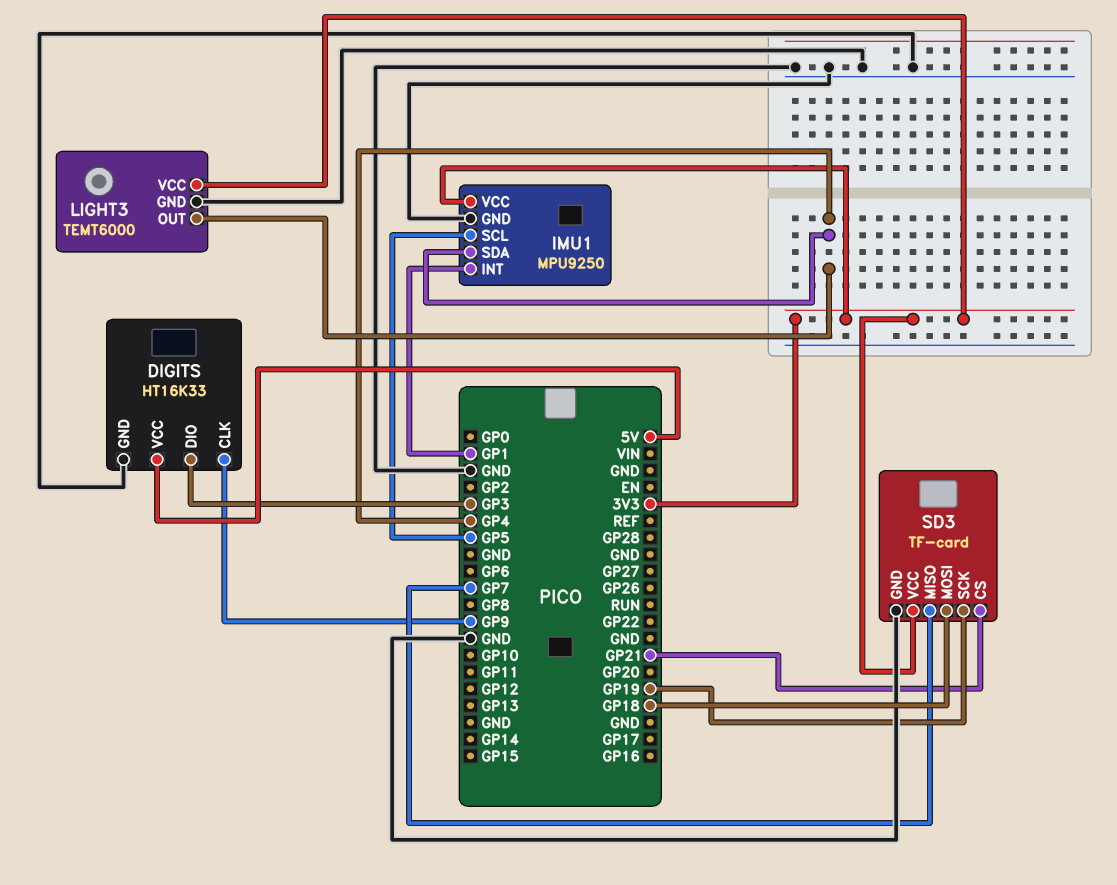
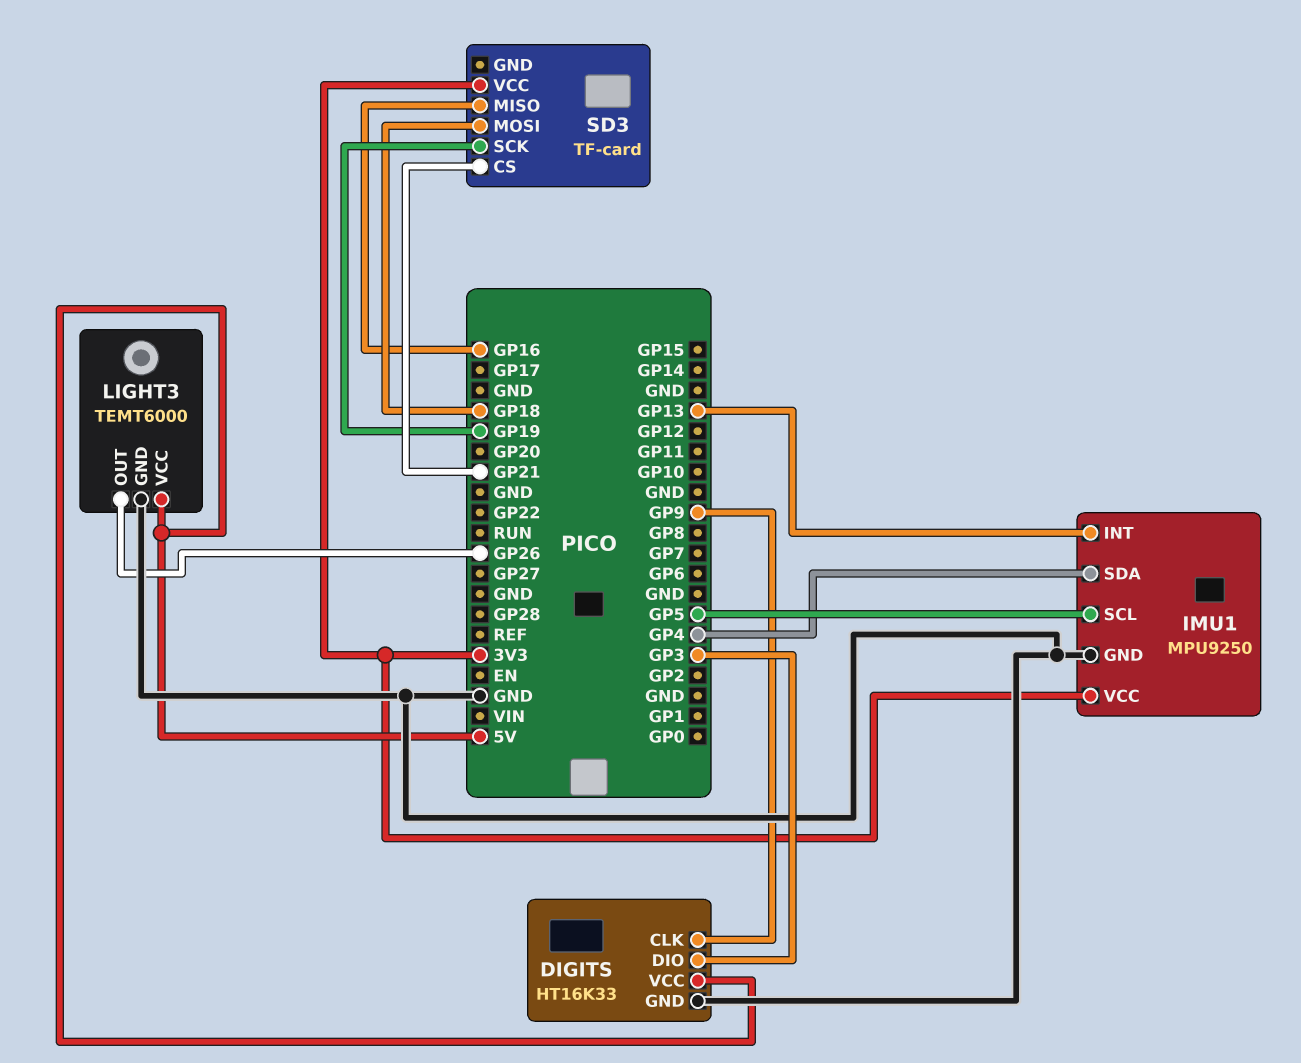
IMU1 pin INT: GP1 -> GP13
LIGHT3 pin OUT: GP4 -> GP26
LIGHT3 pin VCC: 3V3 -> 5V
SD3 pin GND: GND -> none
SD3 pin MISO: GP7 -> GP16

